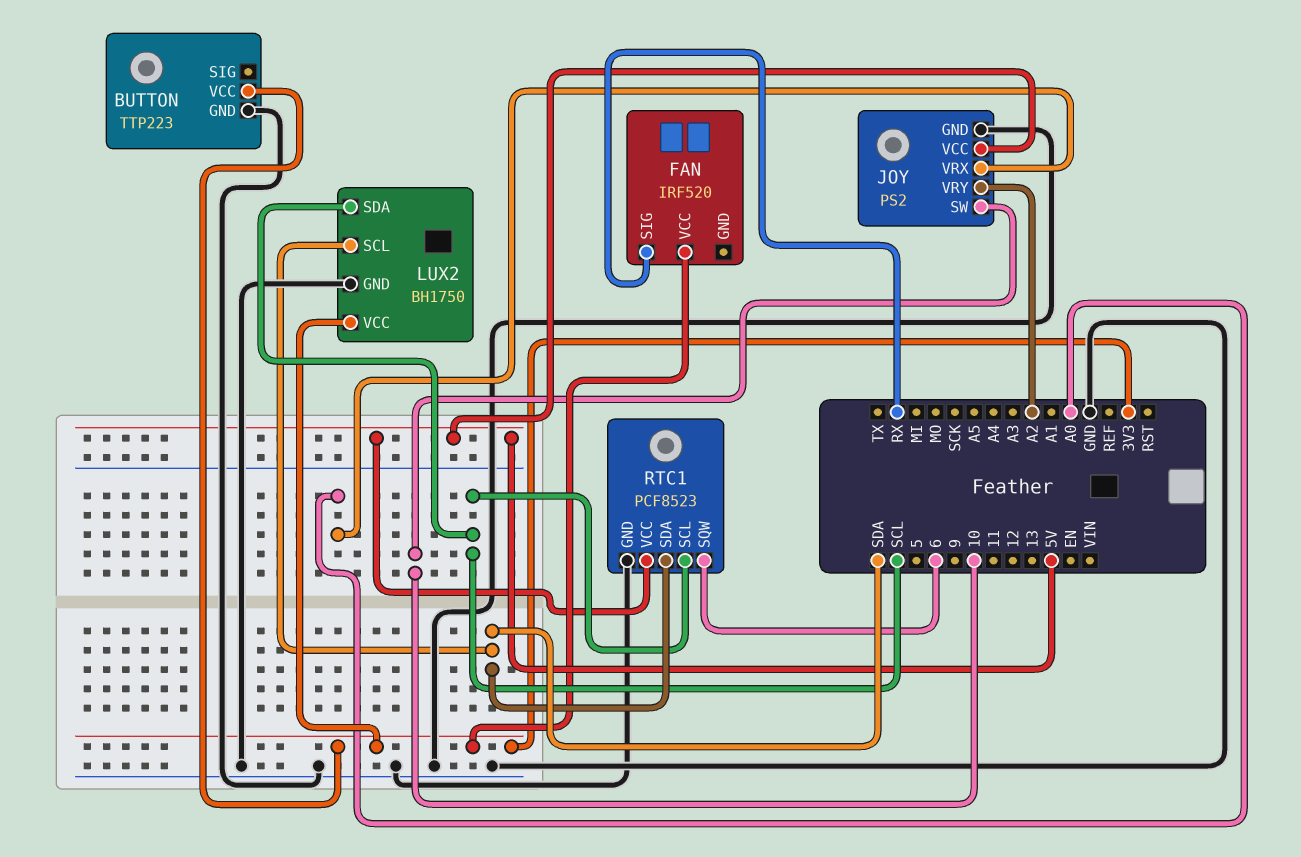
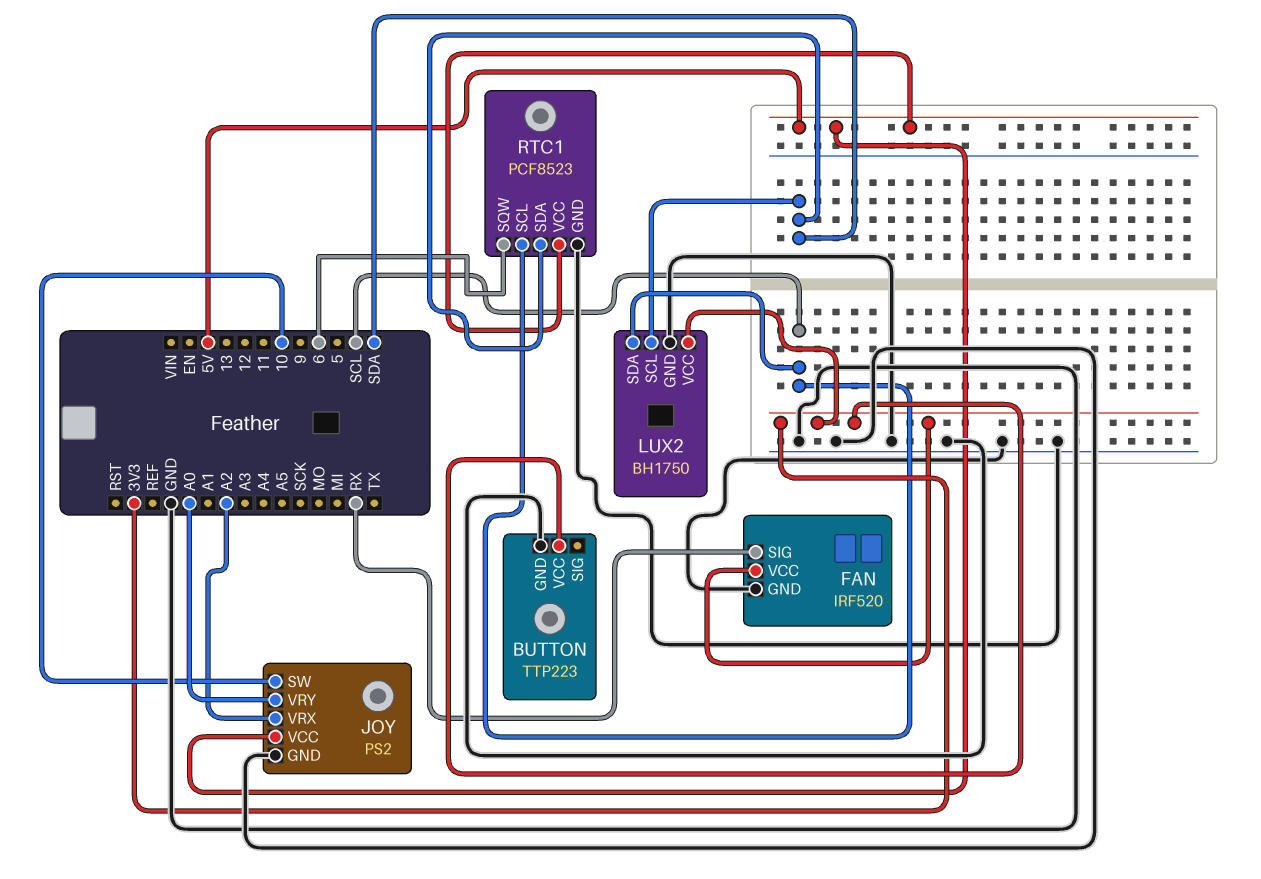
FAN pin GND: none -> GND
JOY pin VRX: A0 -> A2
JOY pin VRY: A2 -> A0

